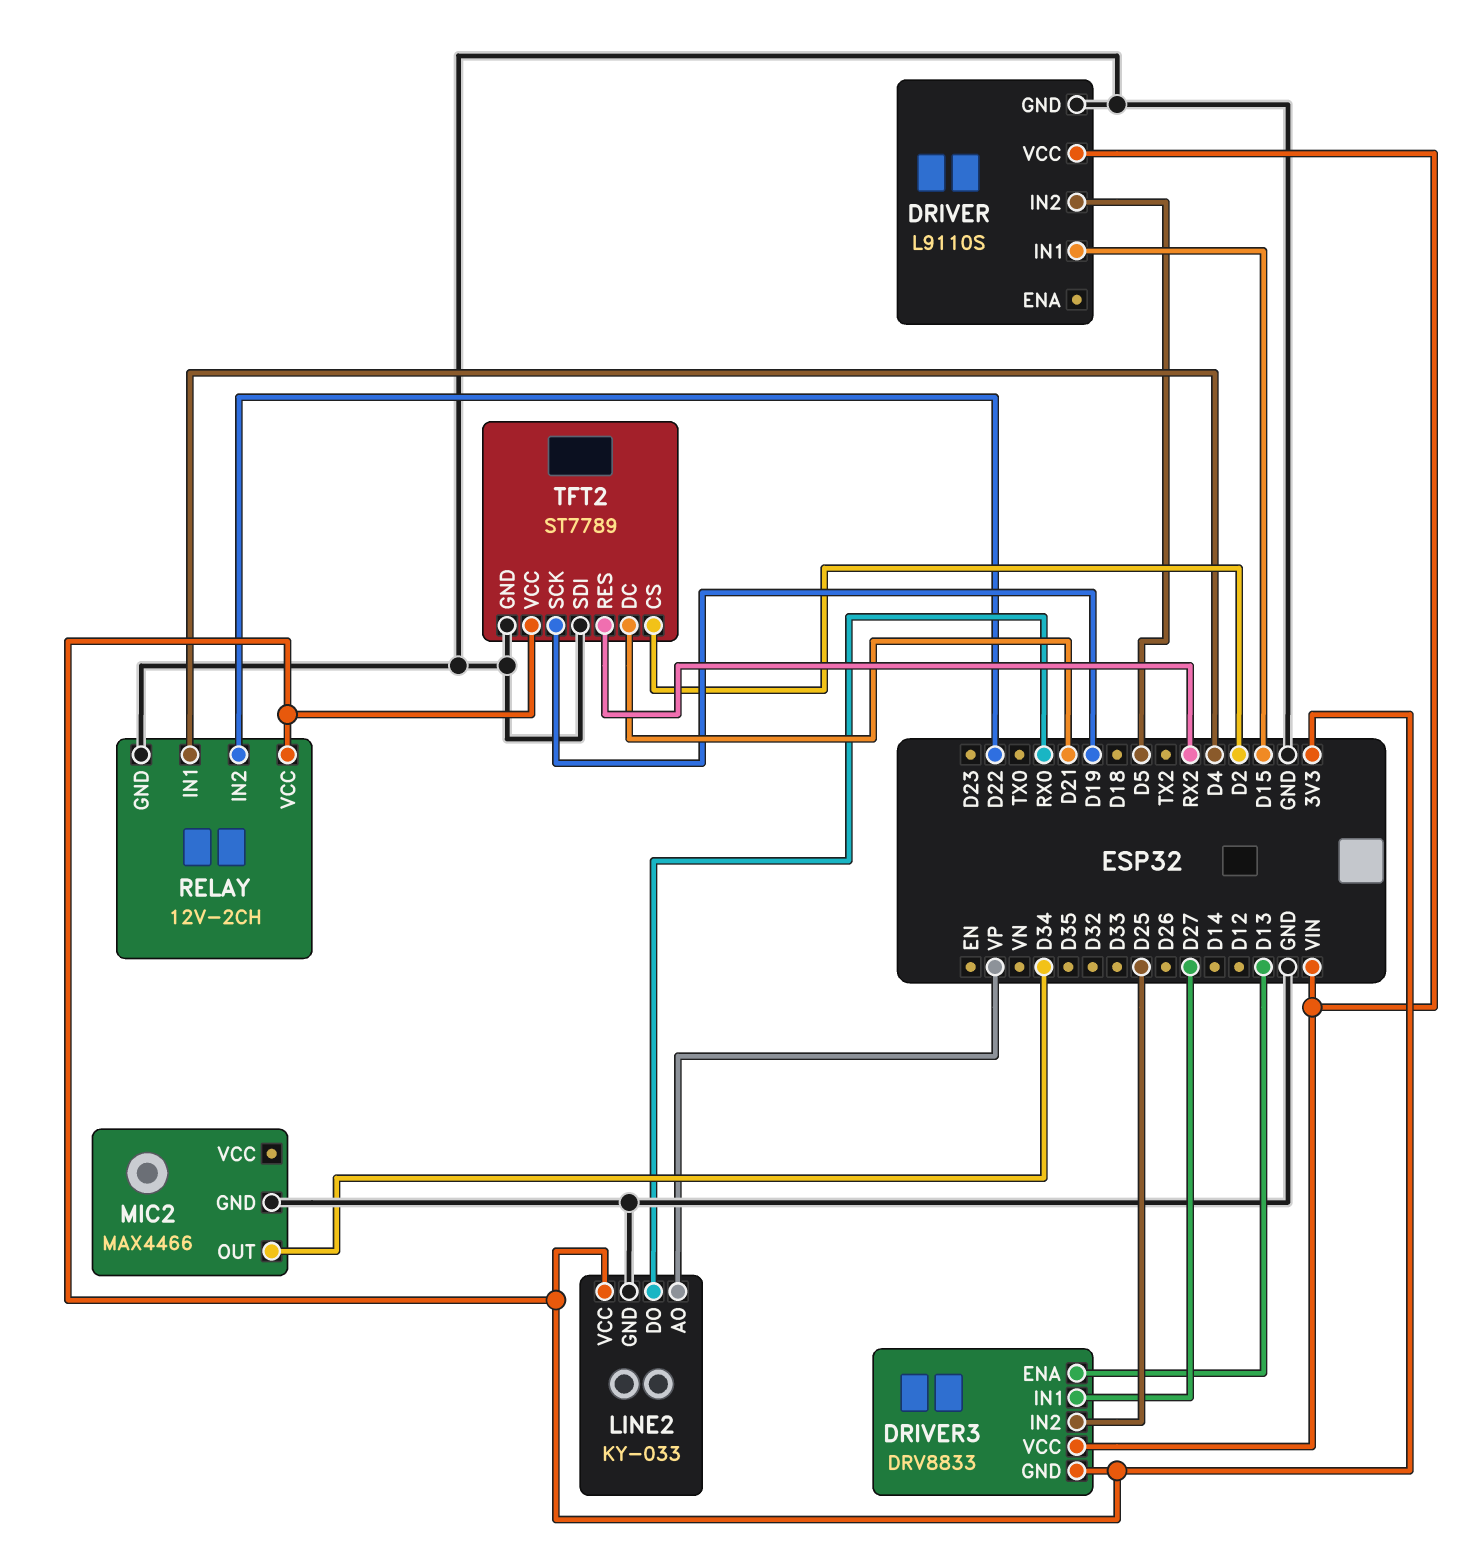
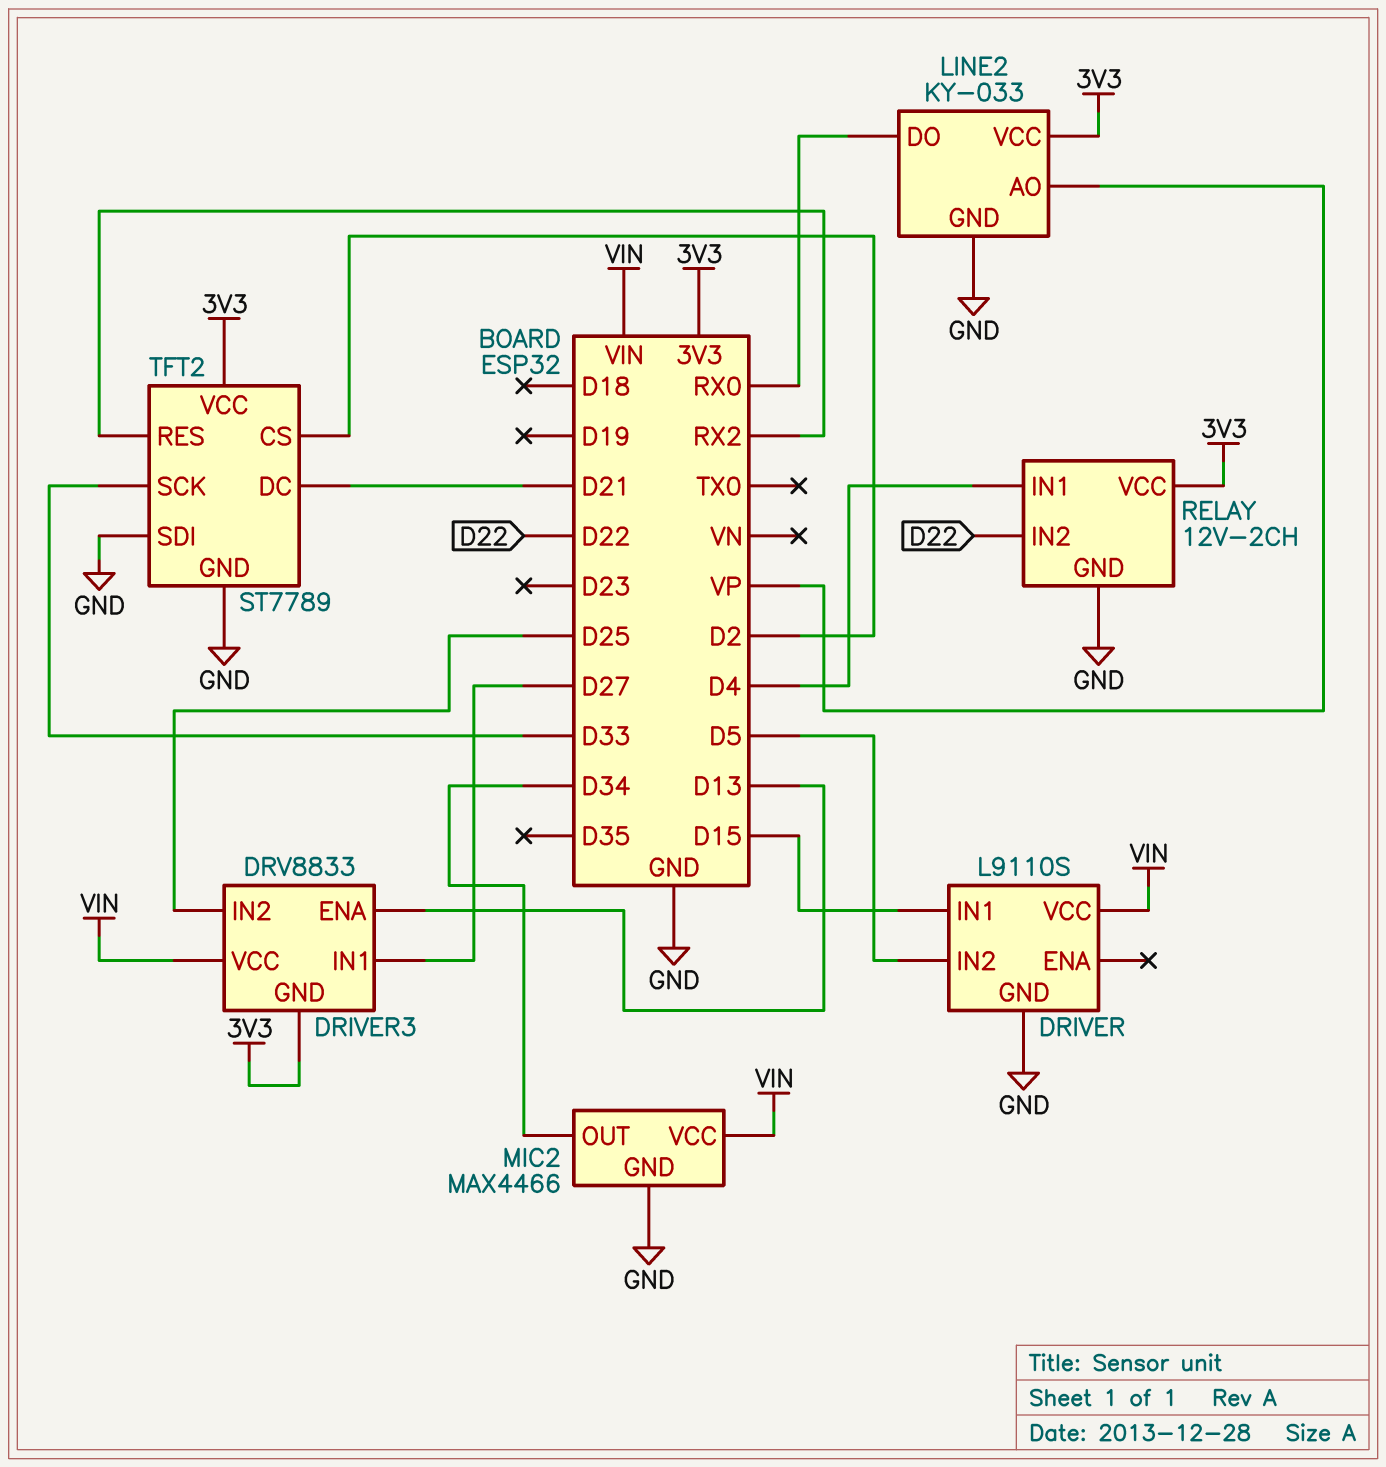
MIC2 pin VCC: none -> VIN
TFT2 pin SCK: D19 -> D33

